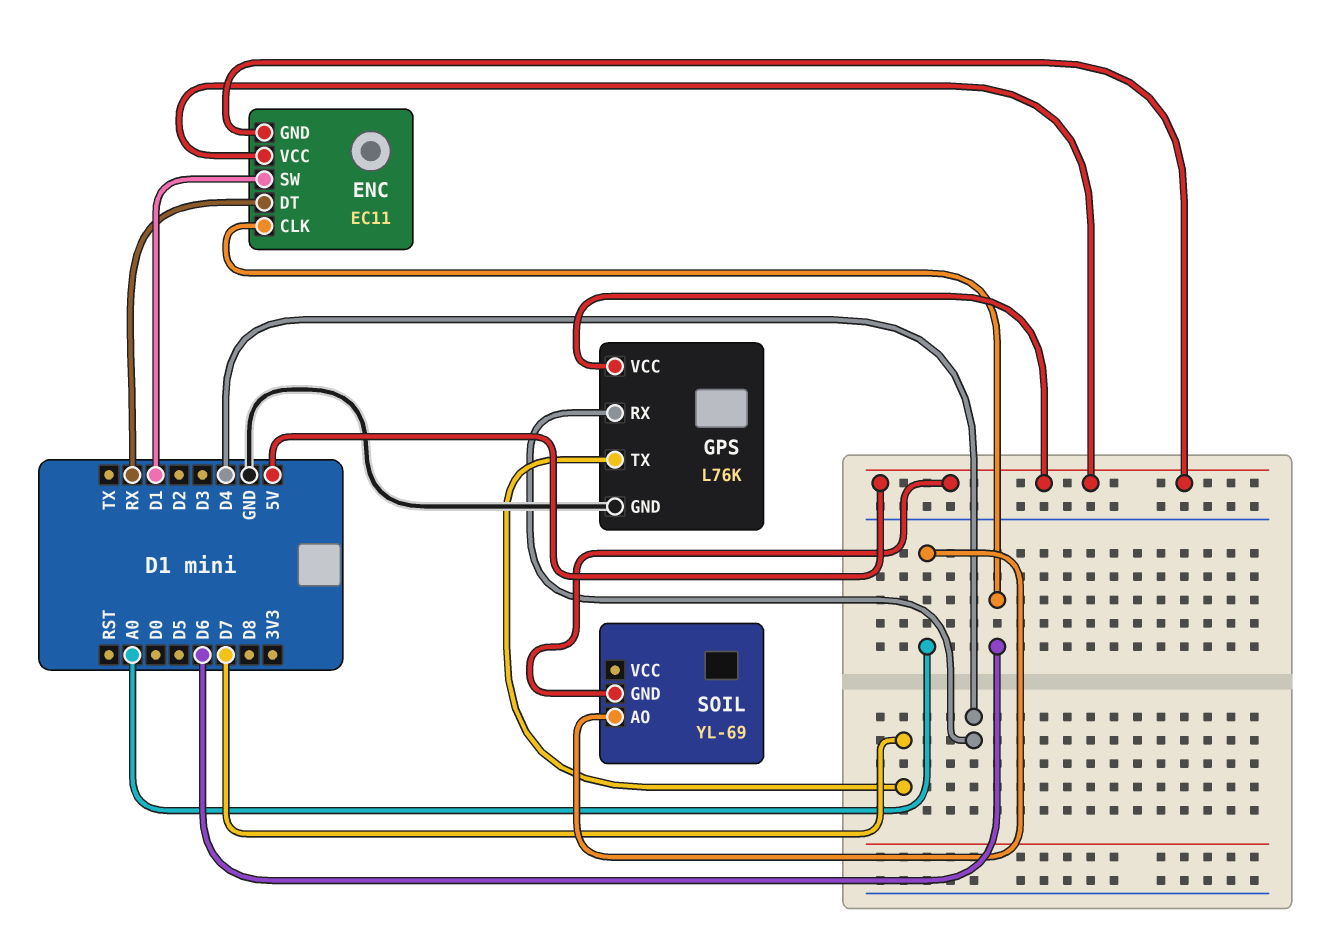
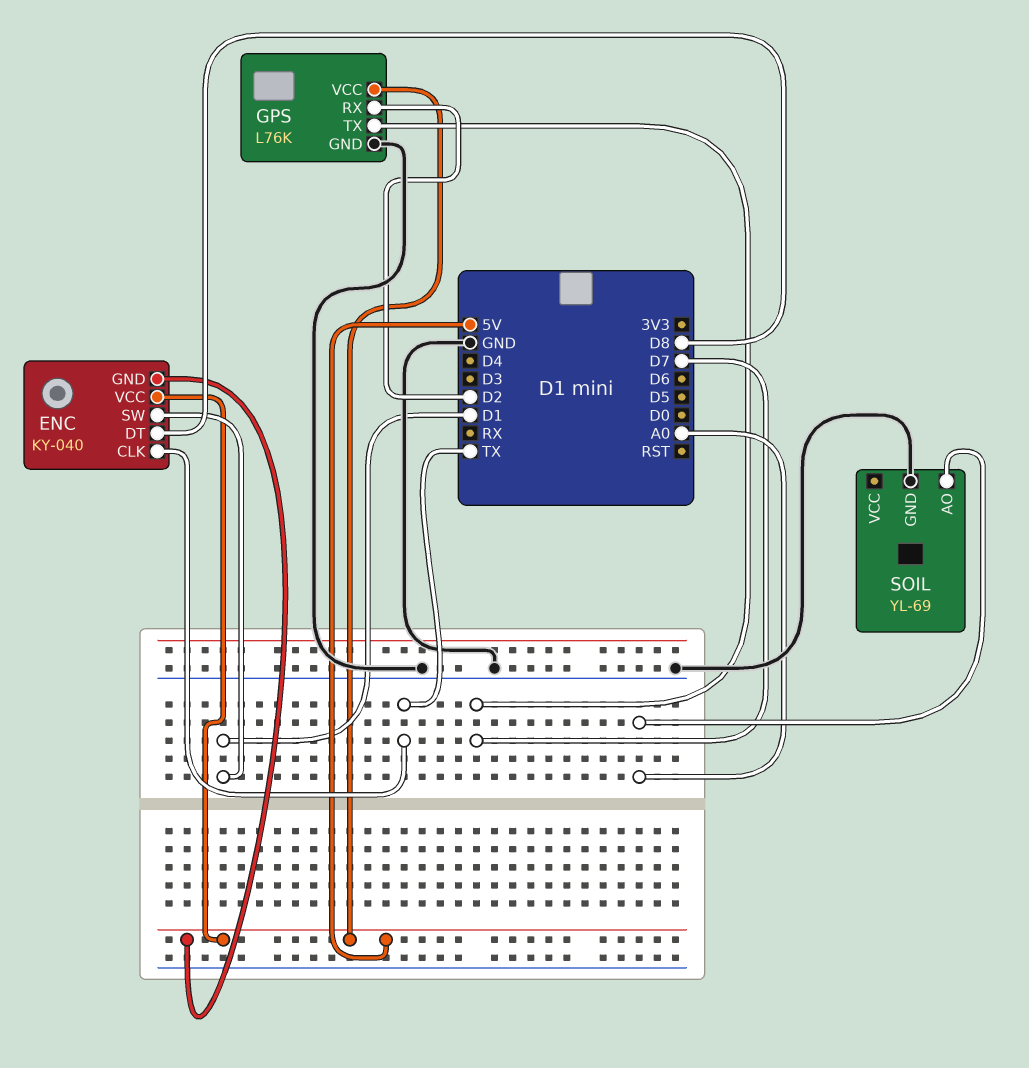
ENC: EC11 -> KY-040
ENC pin CLK: D6 -> TX
ENC pin DT: RX -> D8
GPS pin RX: D4 -> D2
SOIL pin GND: 5V -> GND

